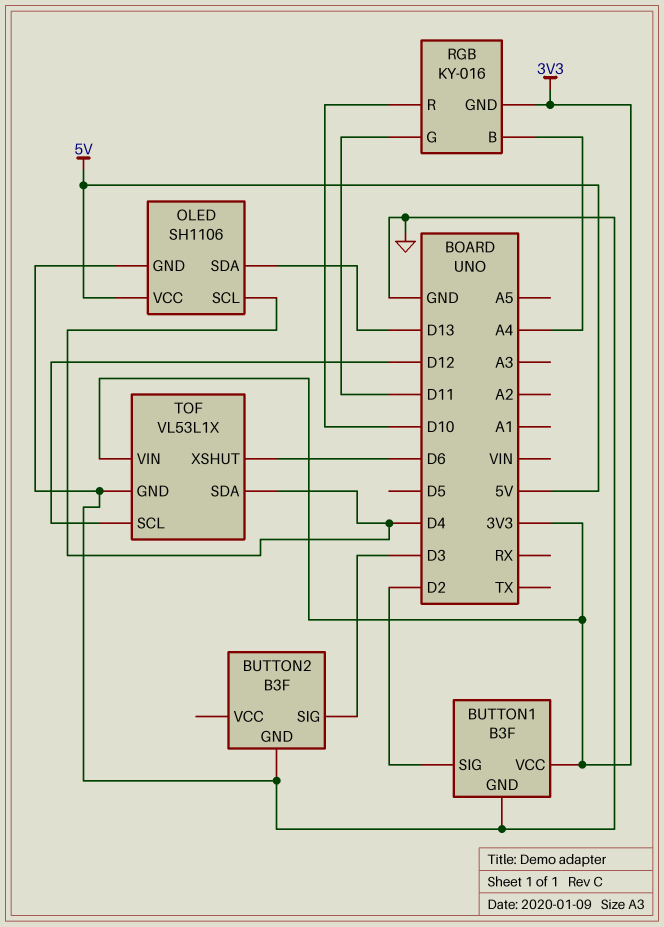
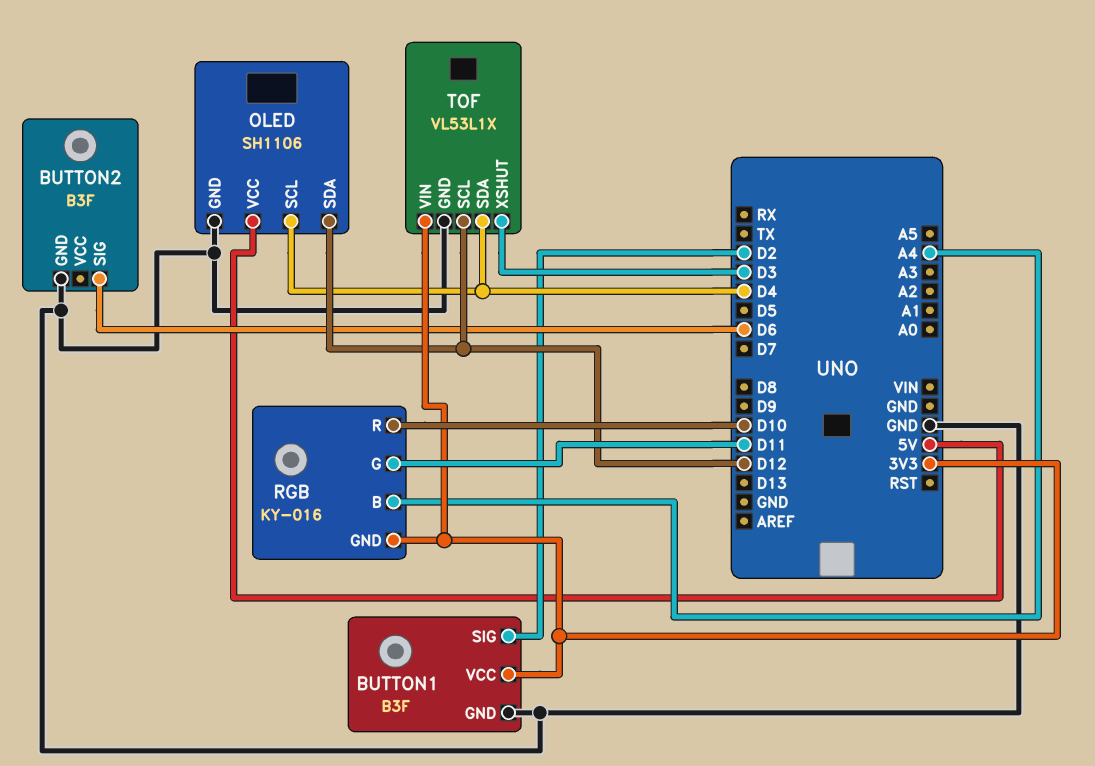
BUTTON2 pin SIG: D3 -> D6
OLED pin SDA: D13 -> D12
TOF pin XSHUT: D6 -> D3

